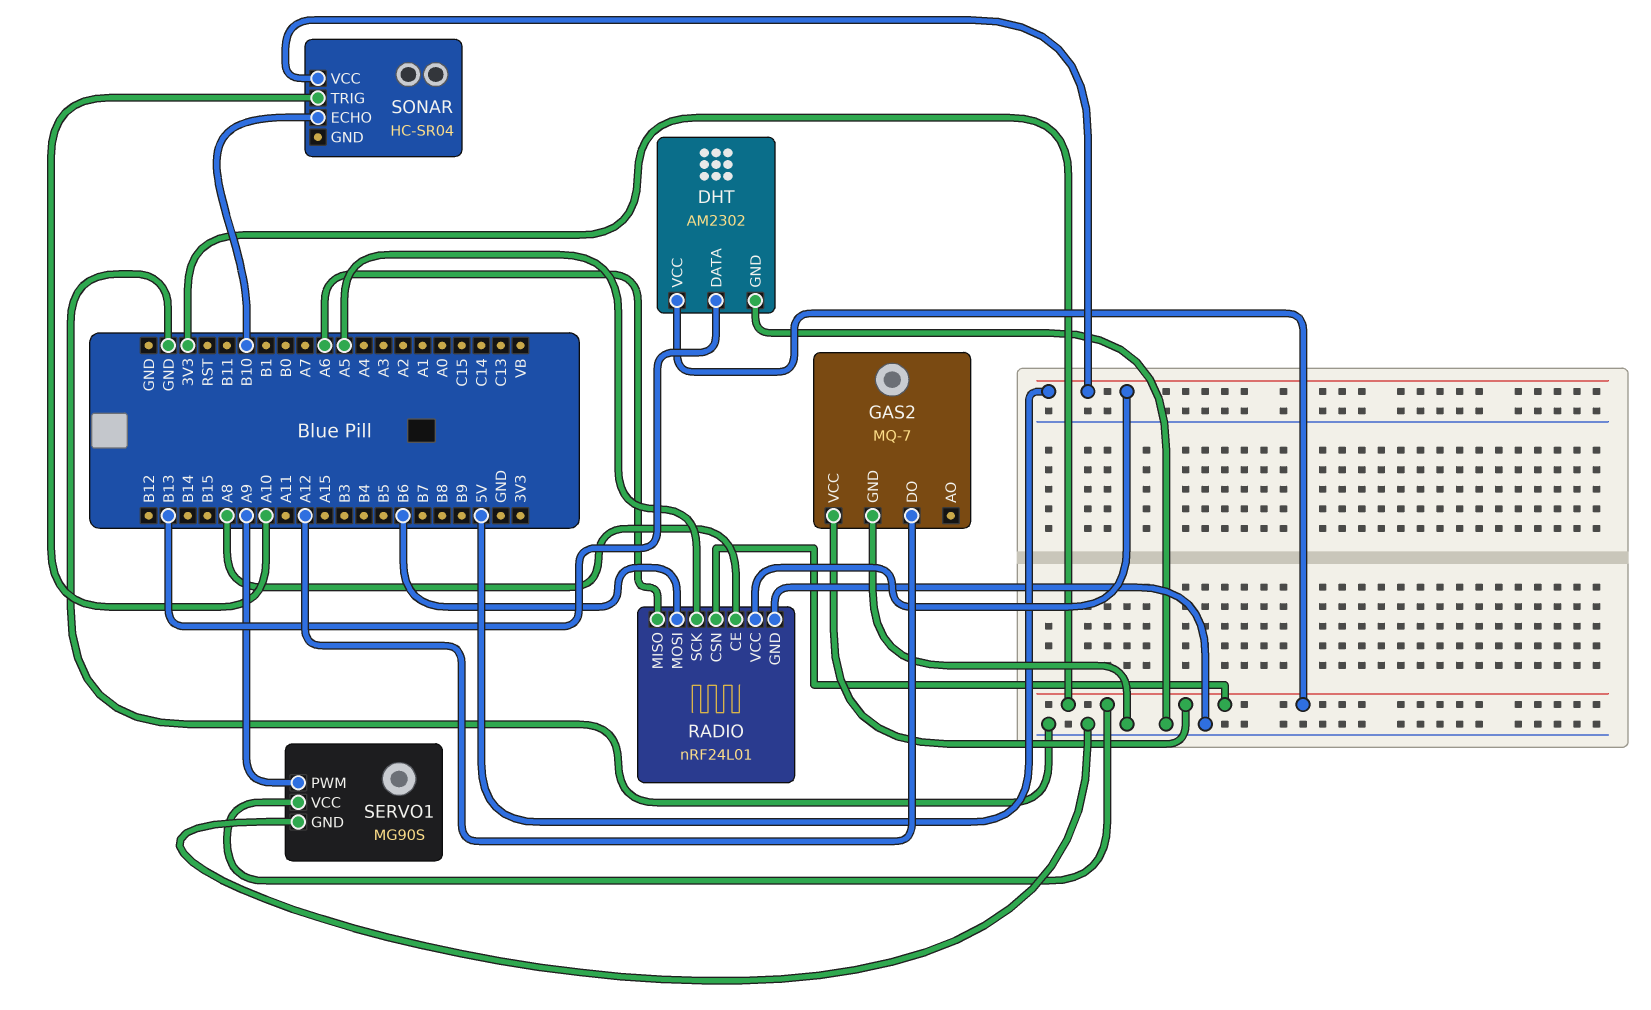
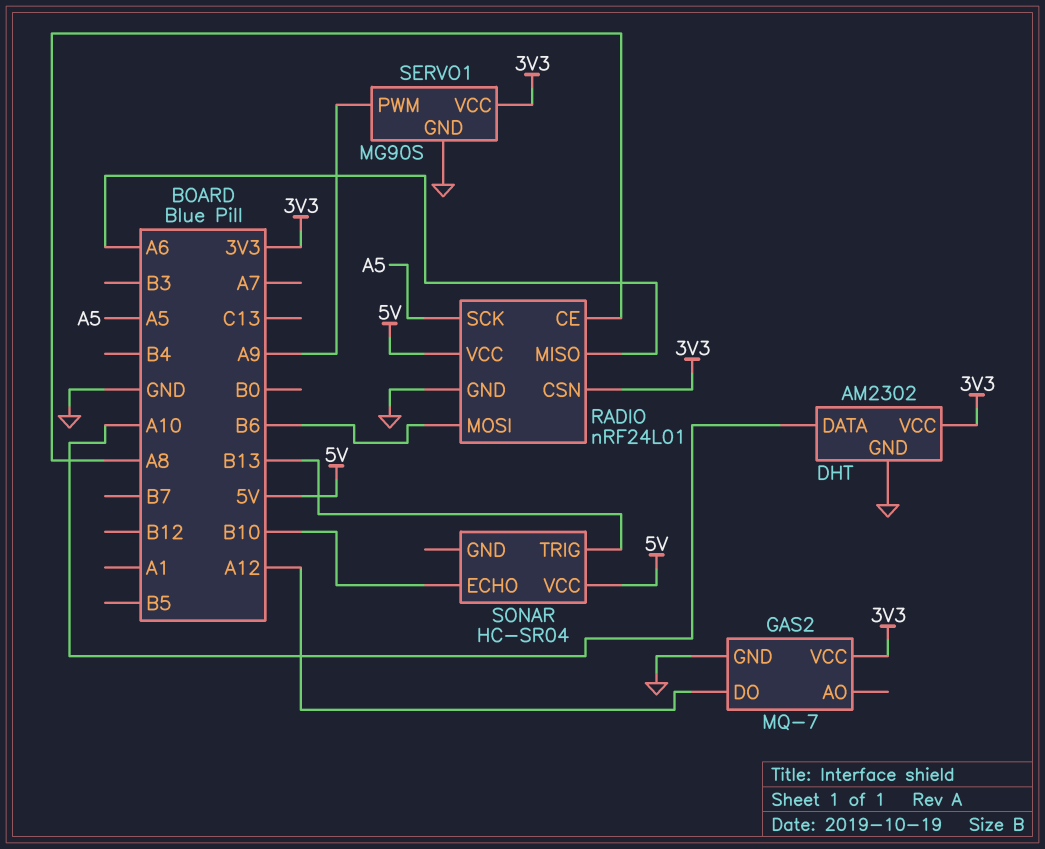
DHT pin DATA: B13 -> A10
SONAR pin TRIG: A10 -> B13

